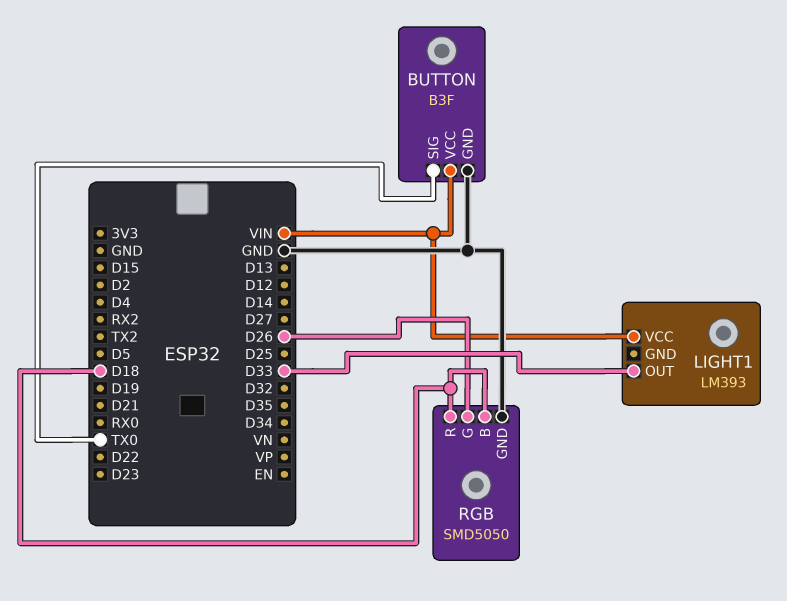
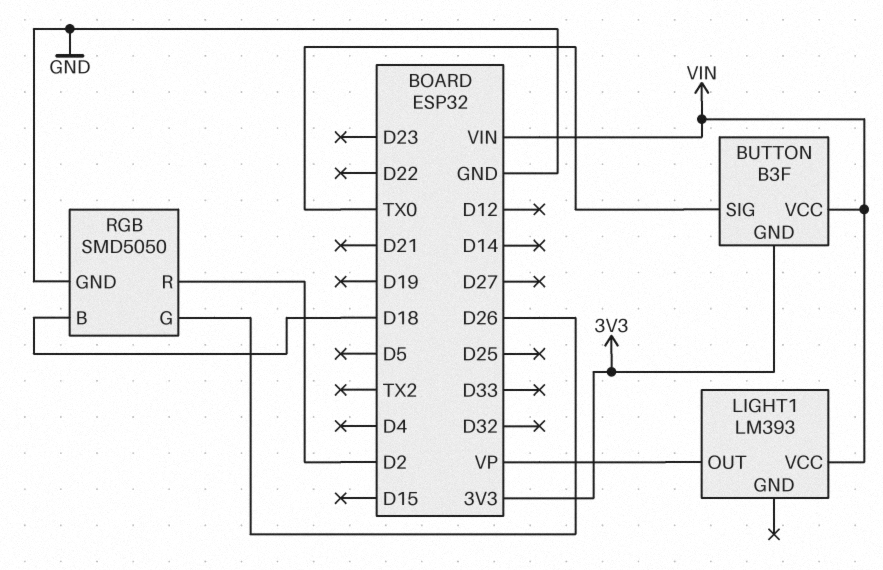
BUTTON pin GND: GND -> 3V3
LIGHT1 pin OUT: D33 -> VP
RGB pin R: D18 -> D2

